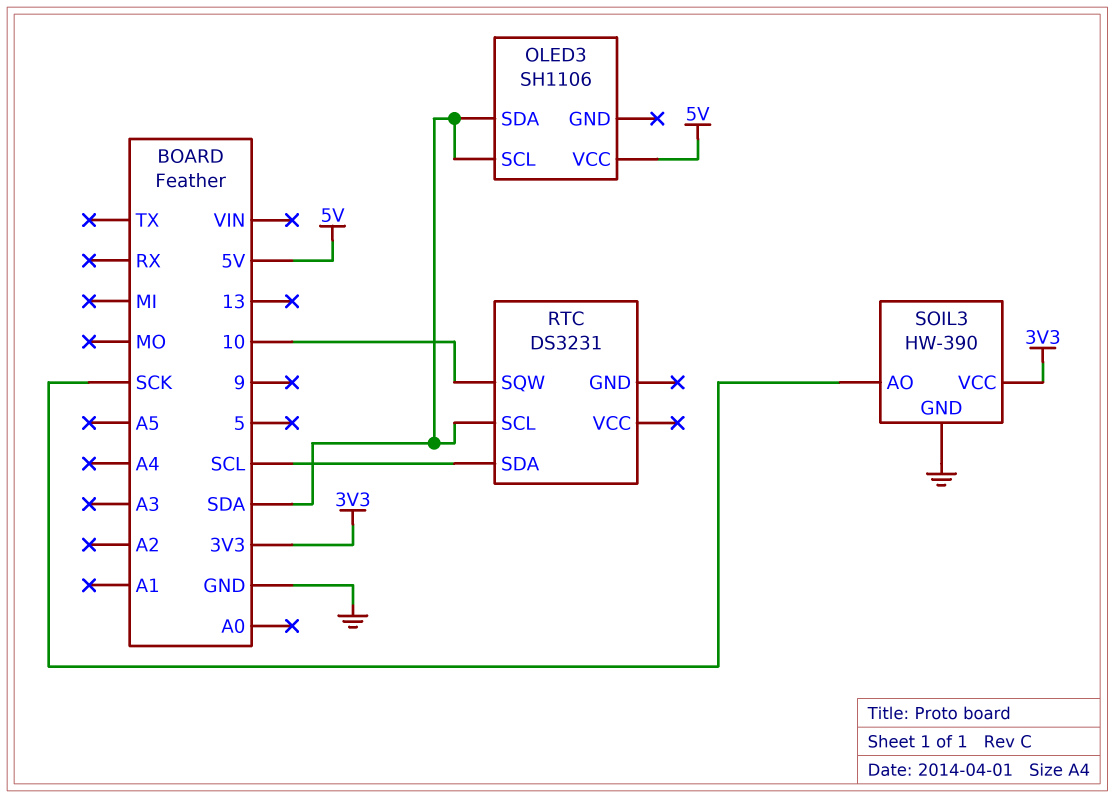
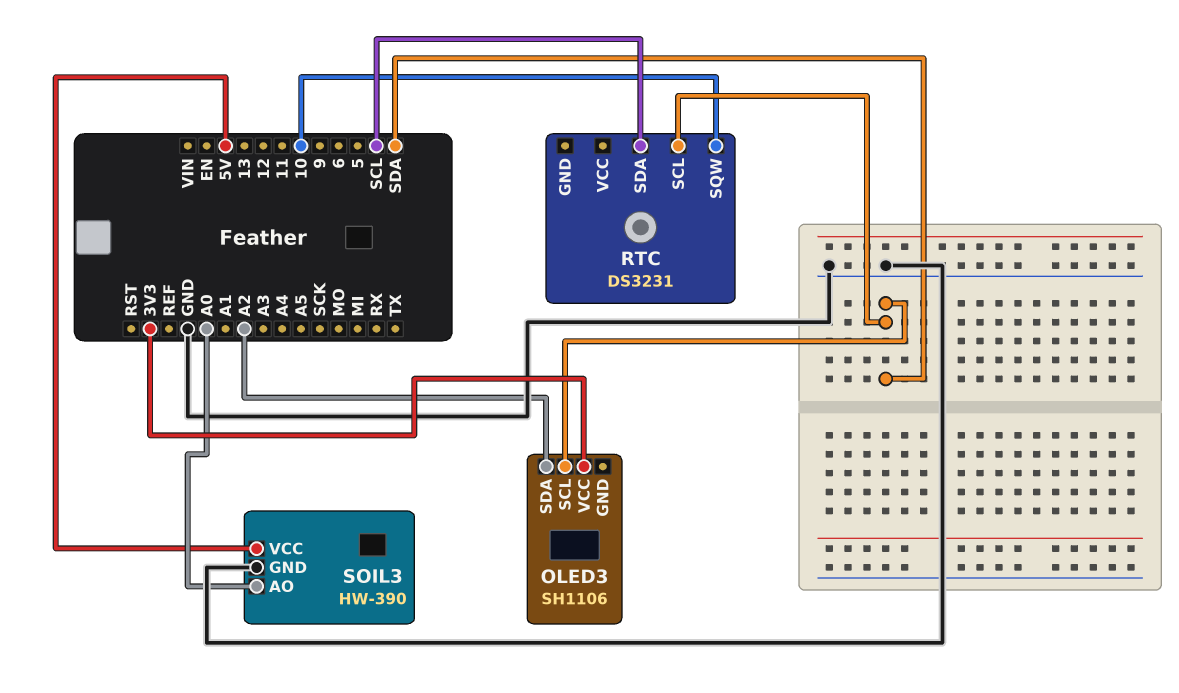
OLED3 pin SDA: SDA -> A2
OLED3 pin VCC: 5V -> 3V3
SOIL3 pin AO: SCK -> A0
SOIL3 pin VCC: 3V3 -> 5V

